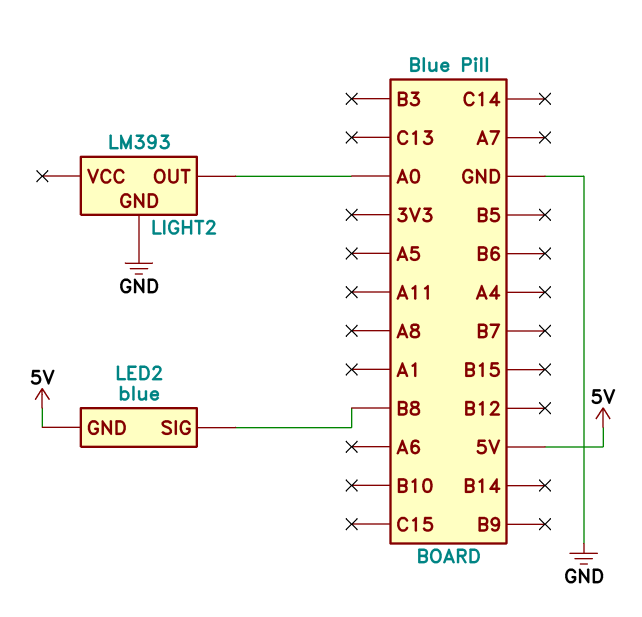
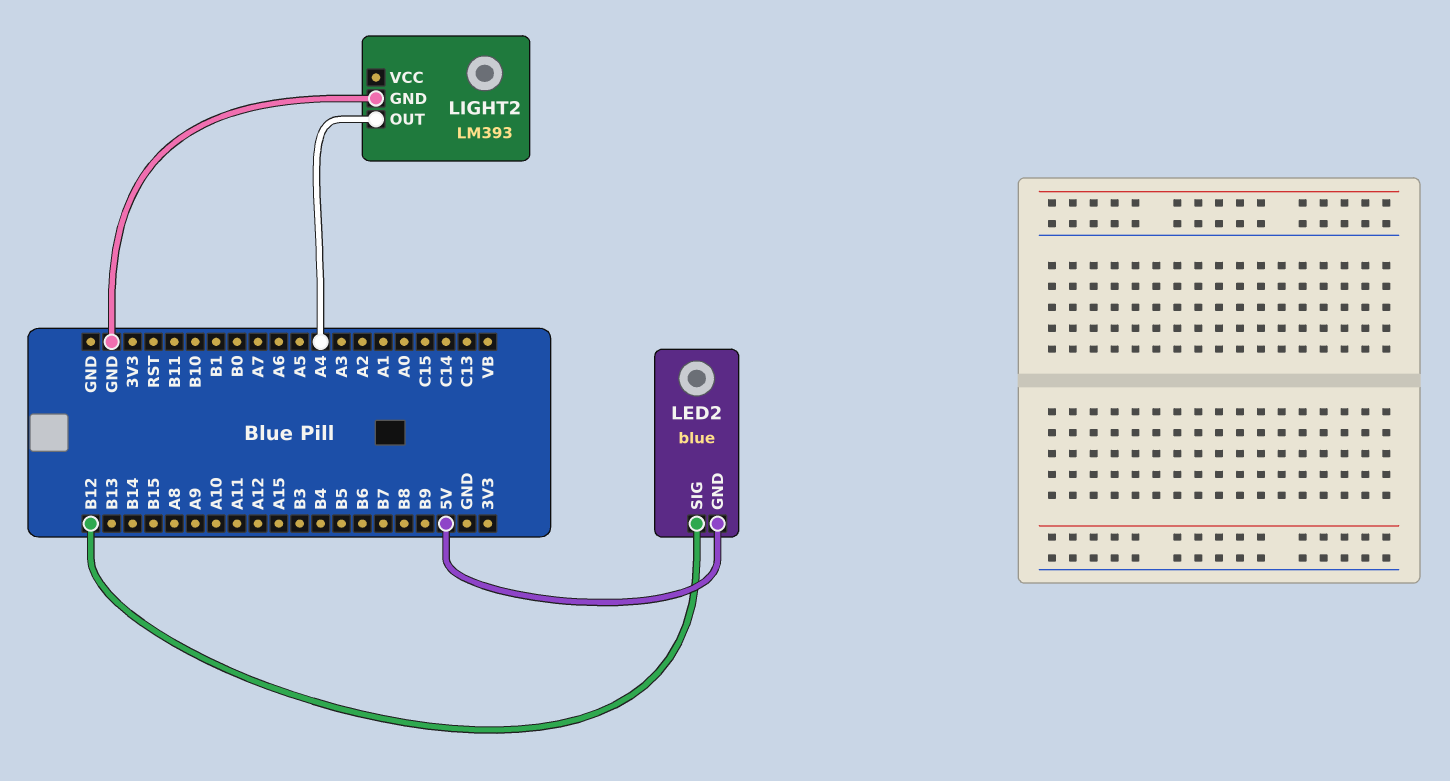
LED2 pin SIG: B8 -> B12
LIGHT2 pin OUT: A0 -> A4

